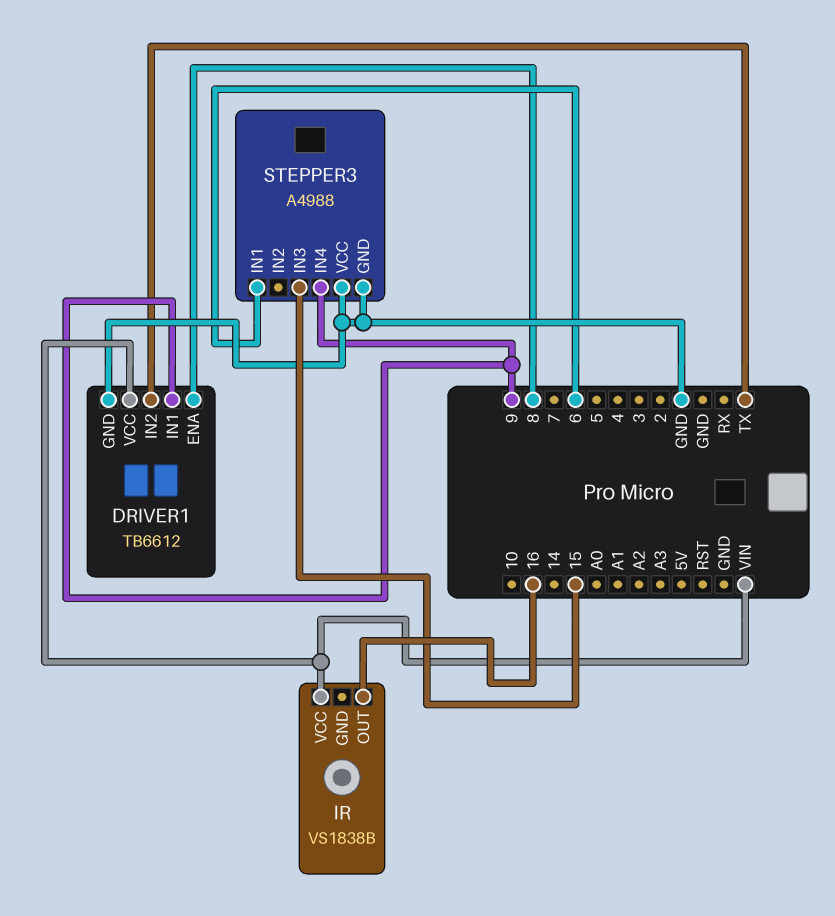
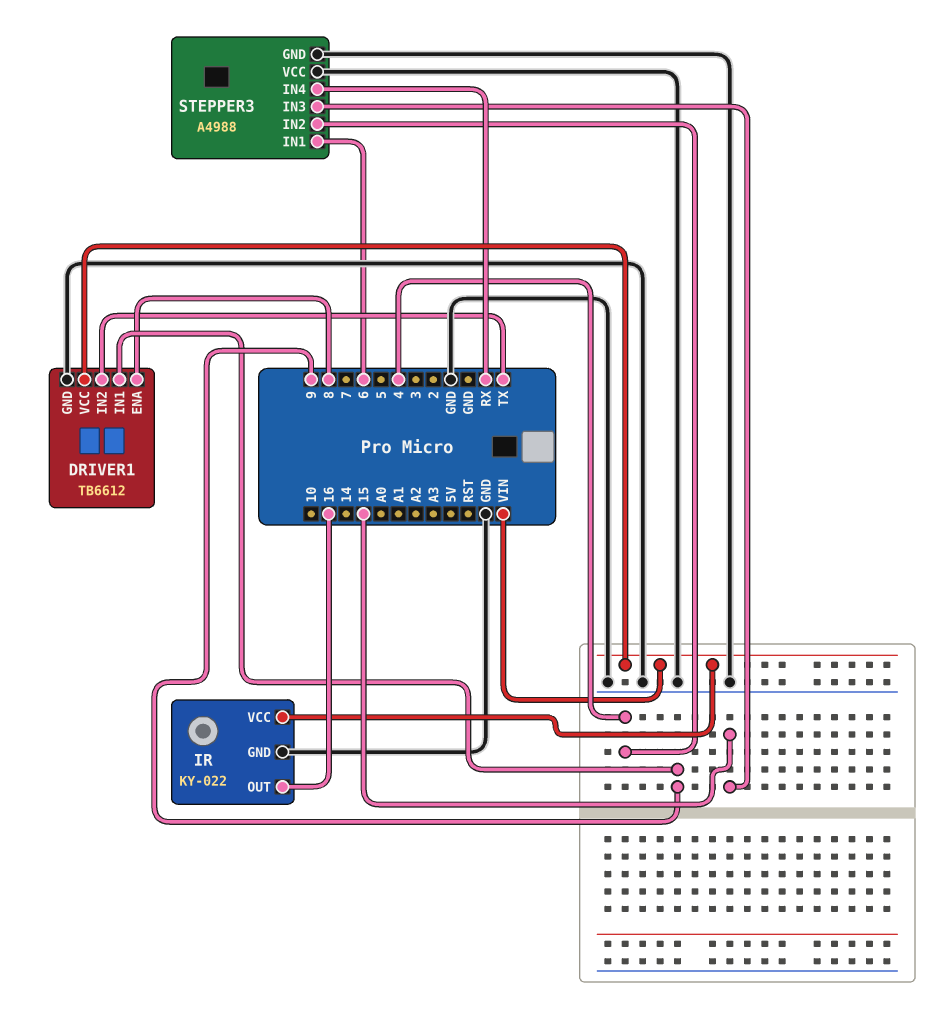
IR: VS1838B -> KY-022
IR pin GND: none -> GND
STEPPER3 pin IN2: none -> 4
STEPPER3 pin IN4: 9 -> RX

